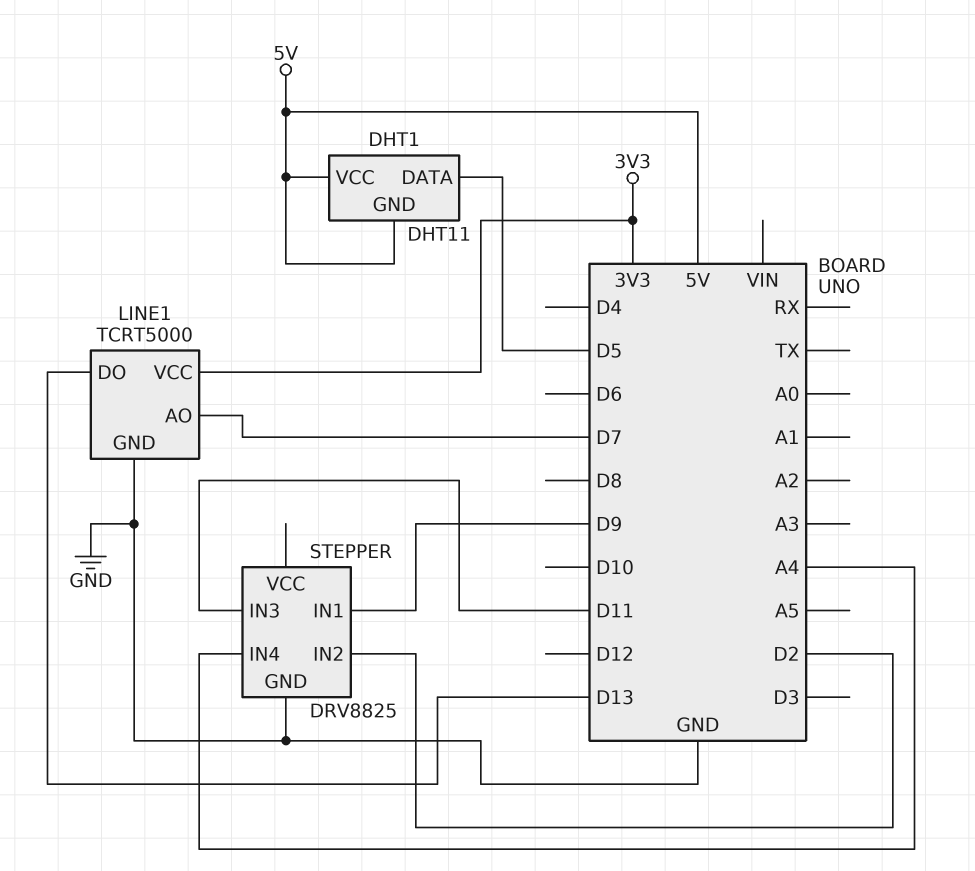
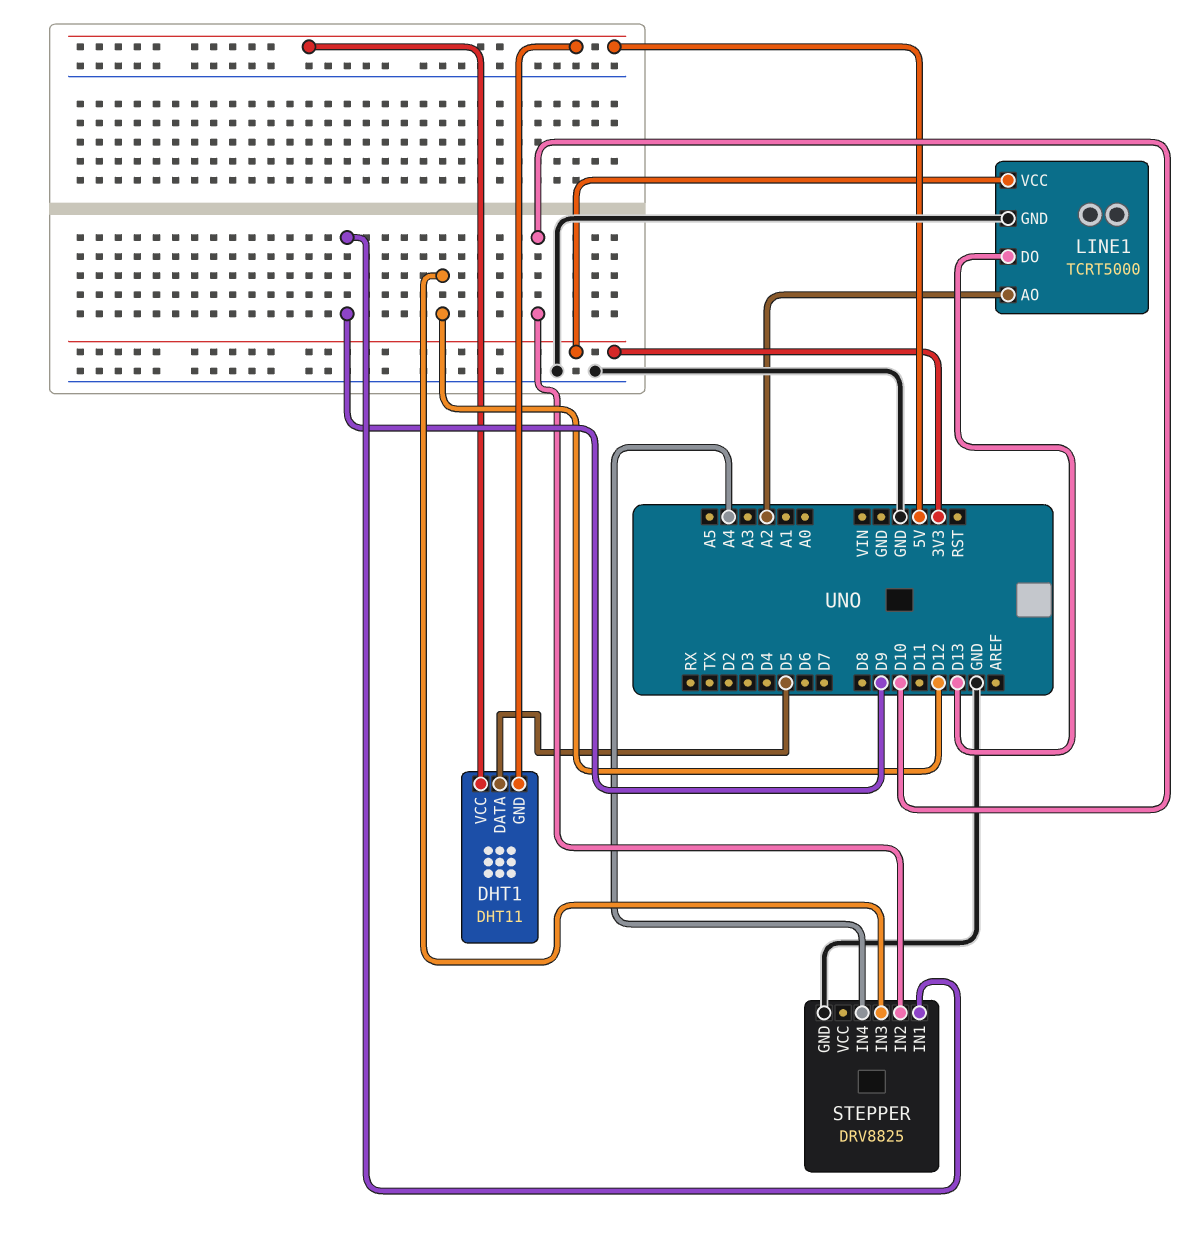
LINE1 pin AO: D7 -> A2
STEPPER pin IN2: D2 -> D10
STEPPER pin IN3: D11 -> D12

